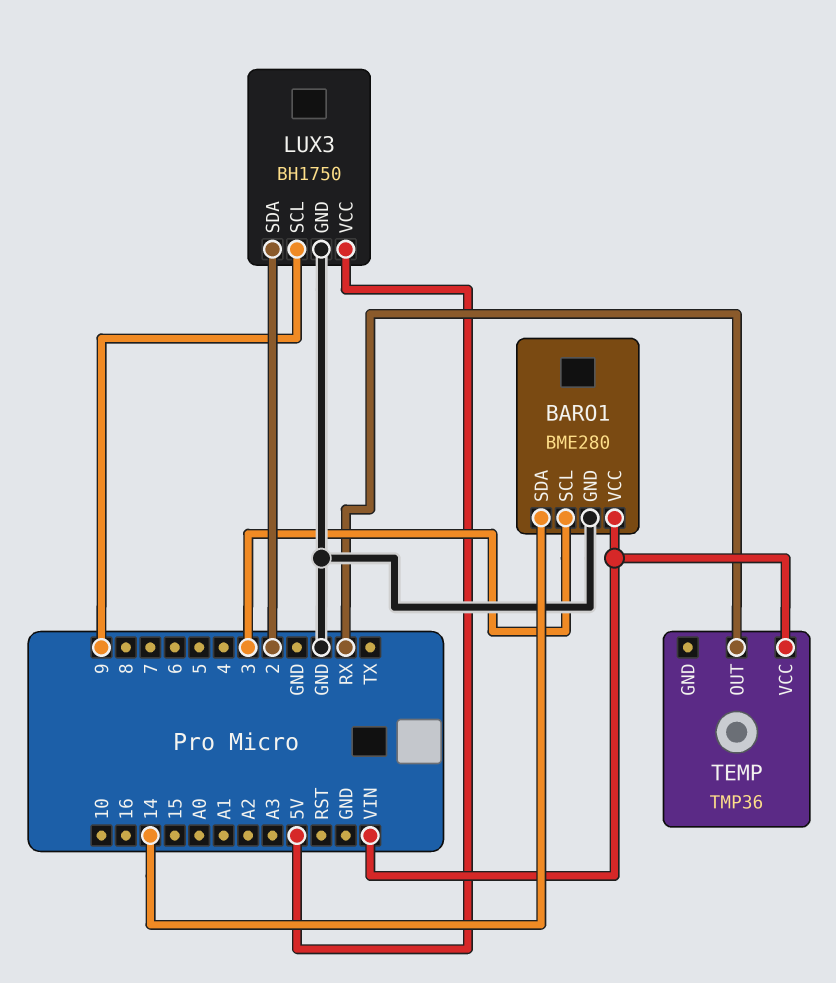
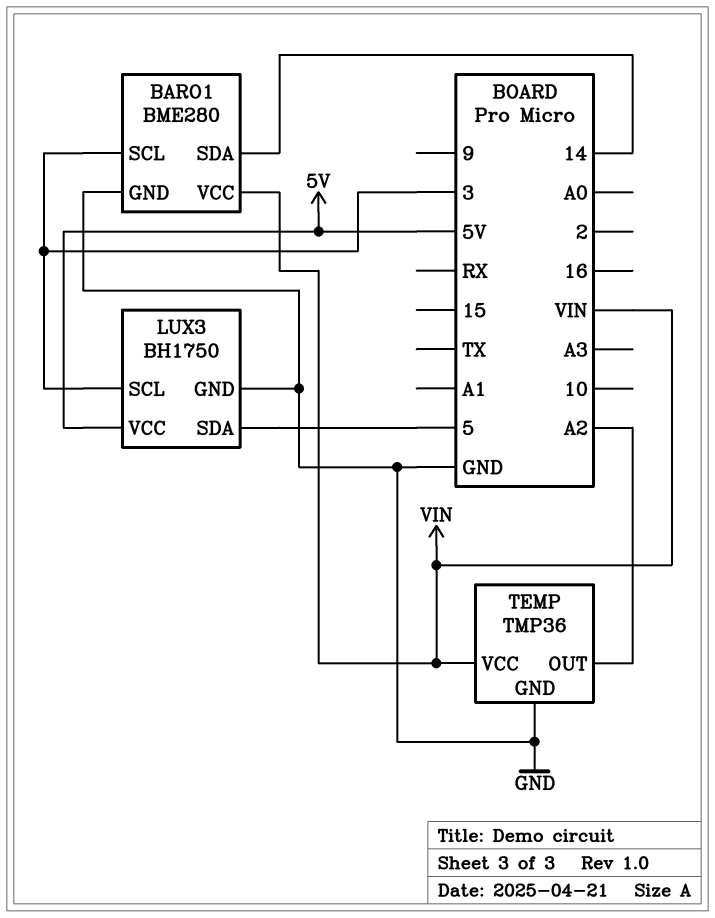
LUX3 pin SCL: 9 -> 3
LUX3 pin SDA: 2 -> 5
TEMP pin GND: none -> GND
TEMP pin OUT: RX -> A2

